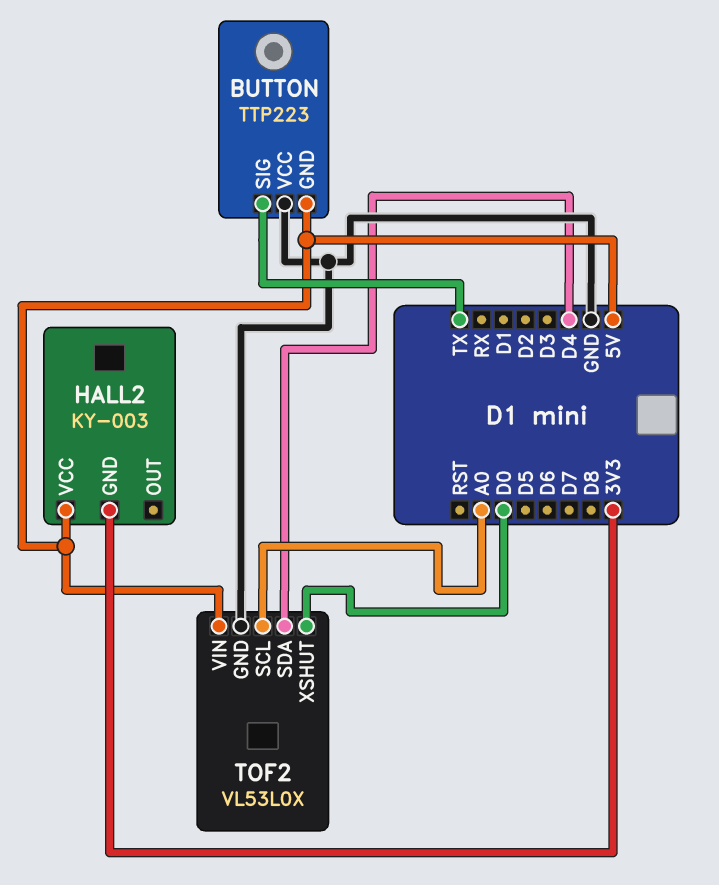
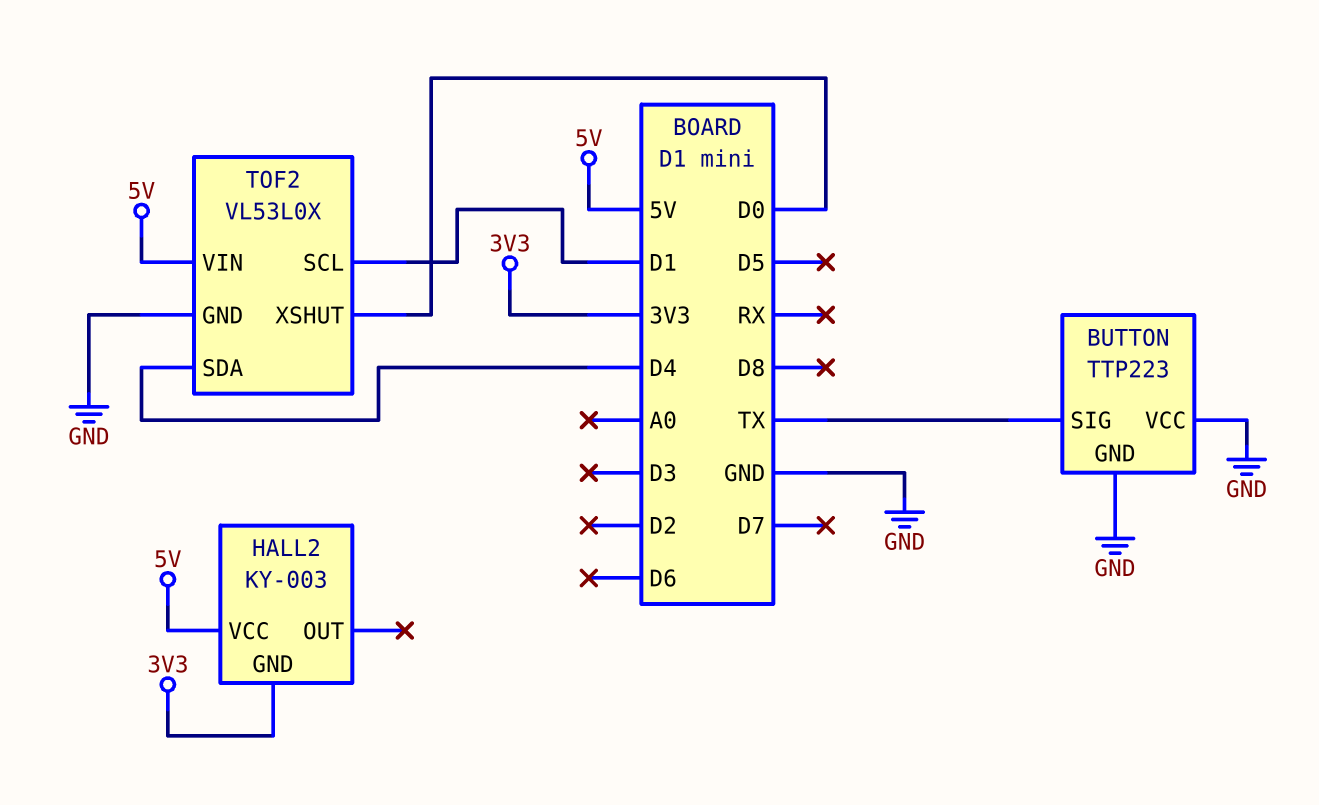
BUTTON pin GND: 5V -> GND
TOF2 pin SCL: A0 -> D1

